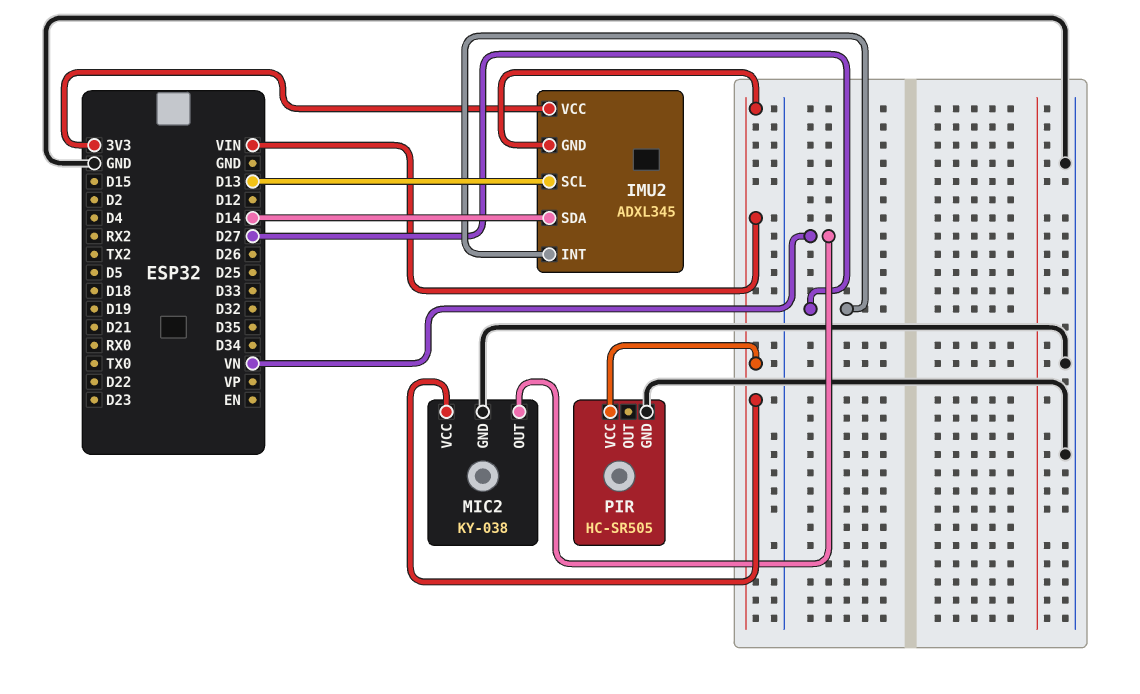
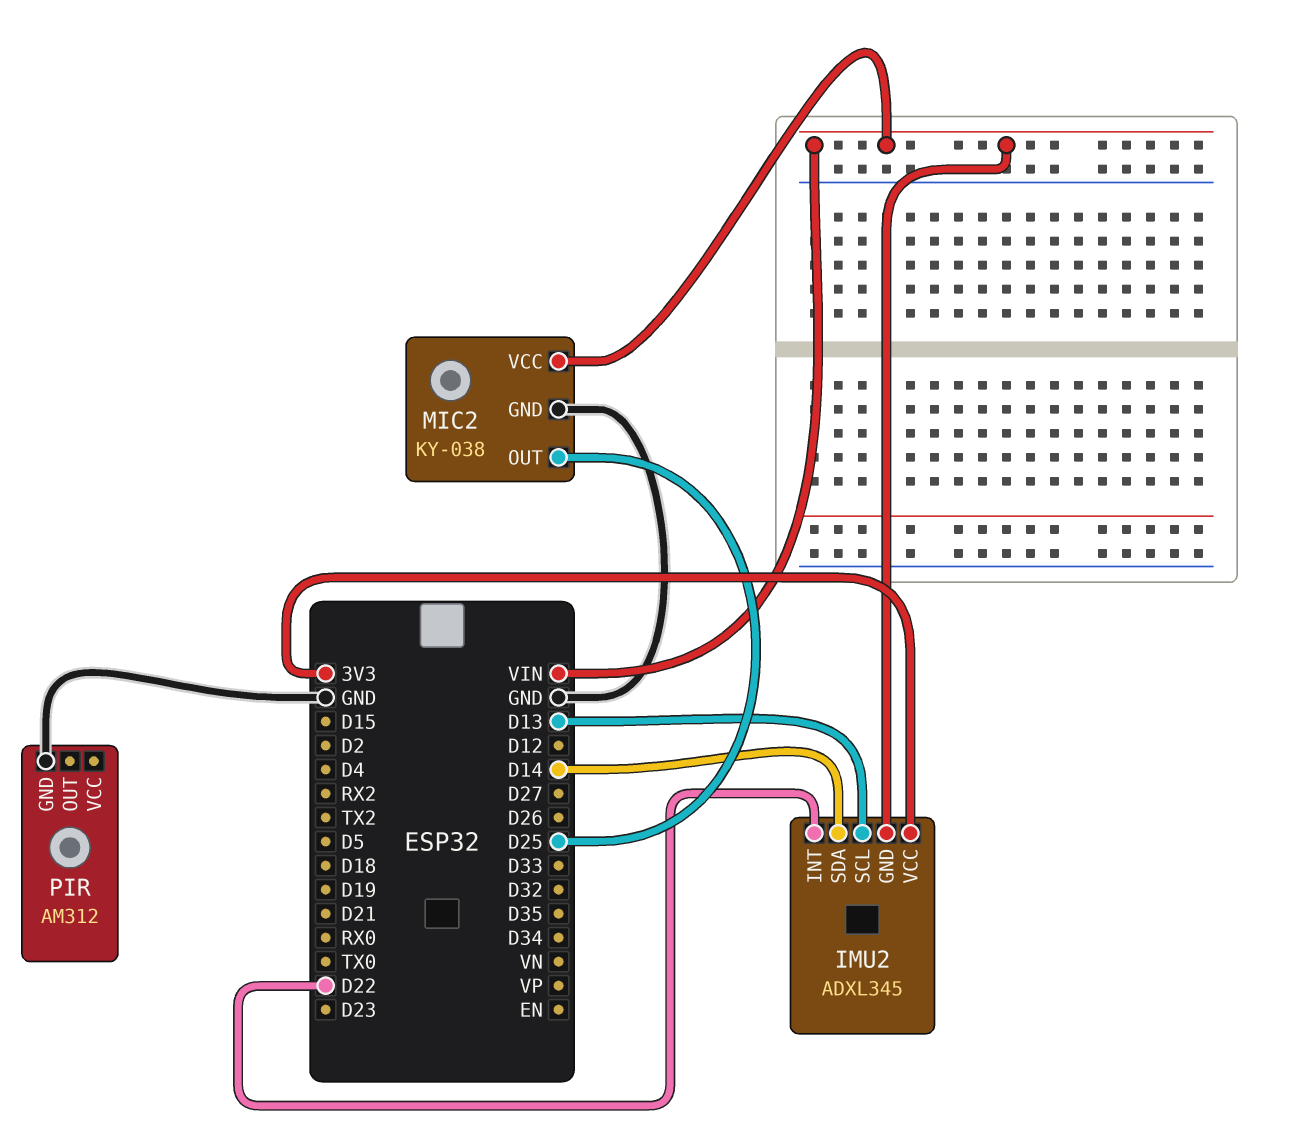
IMU2 pin INT: D27 -> D22
MIC2 pin OUT: VN -> D25
PIR: HC-SR505 -> AM312
PIR pin VCC: VIN -> none

